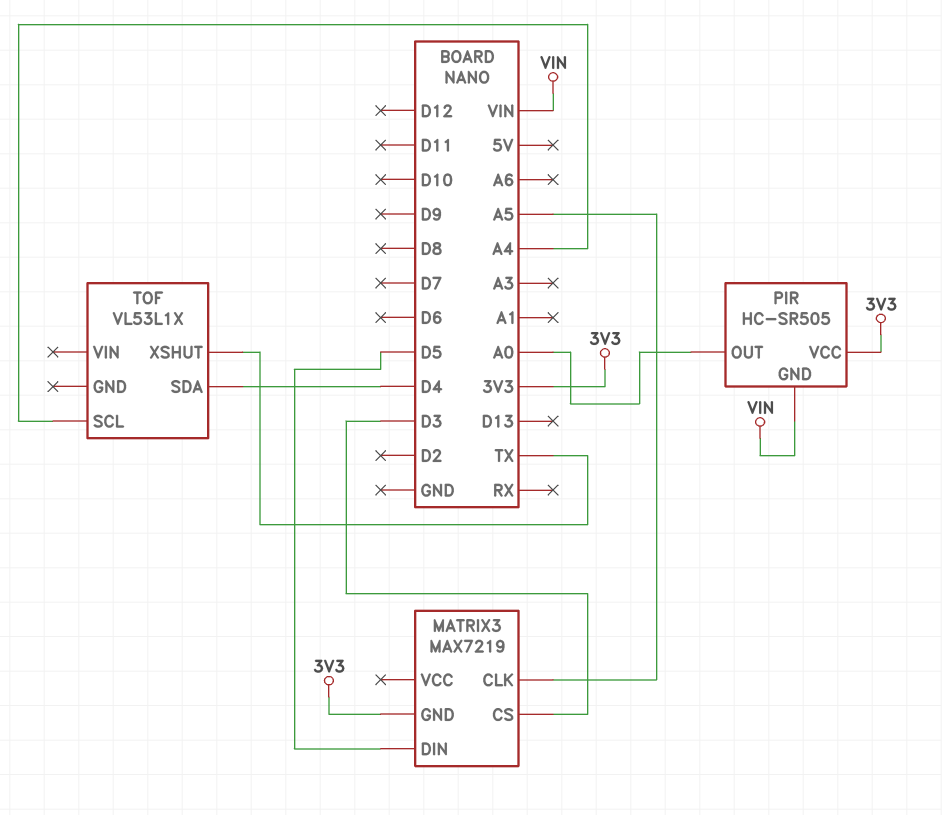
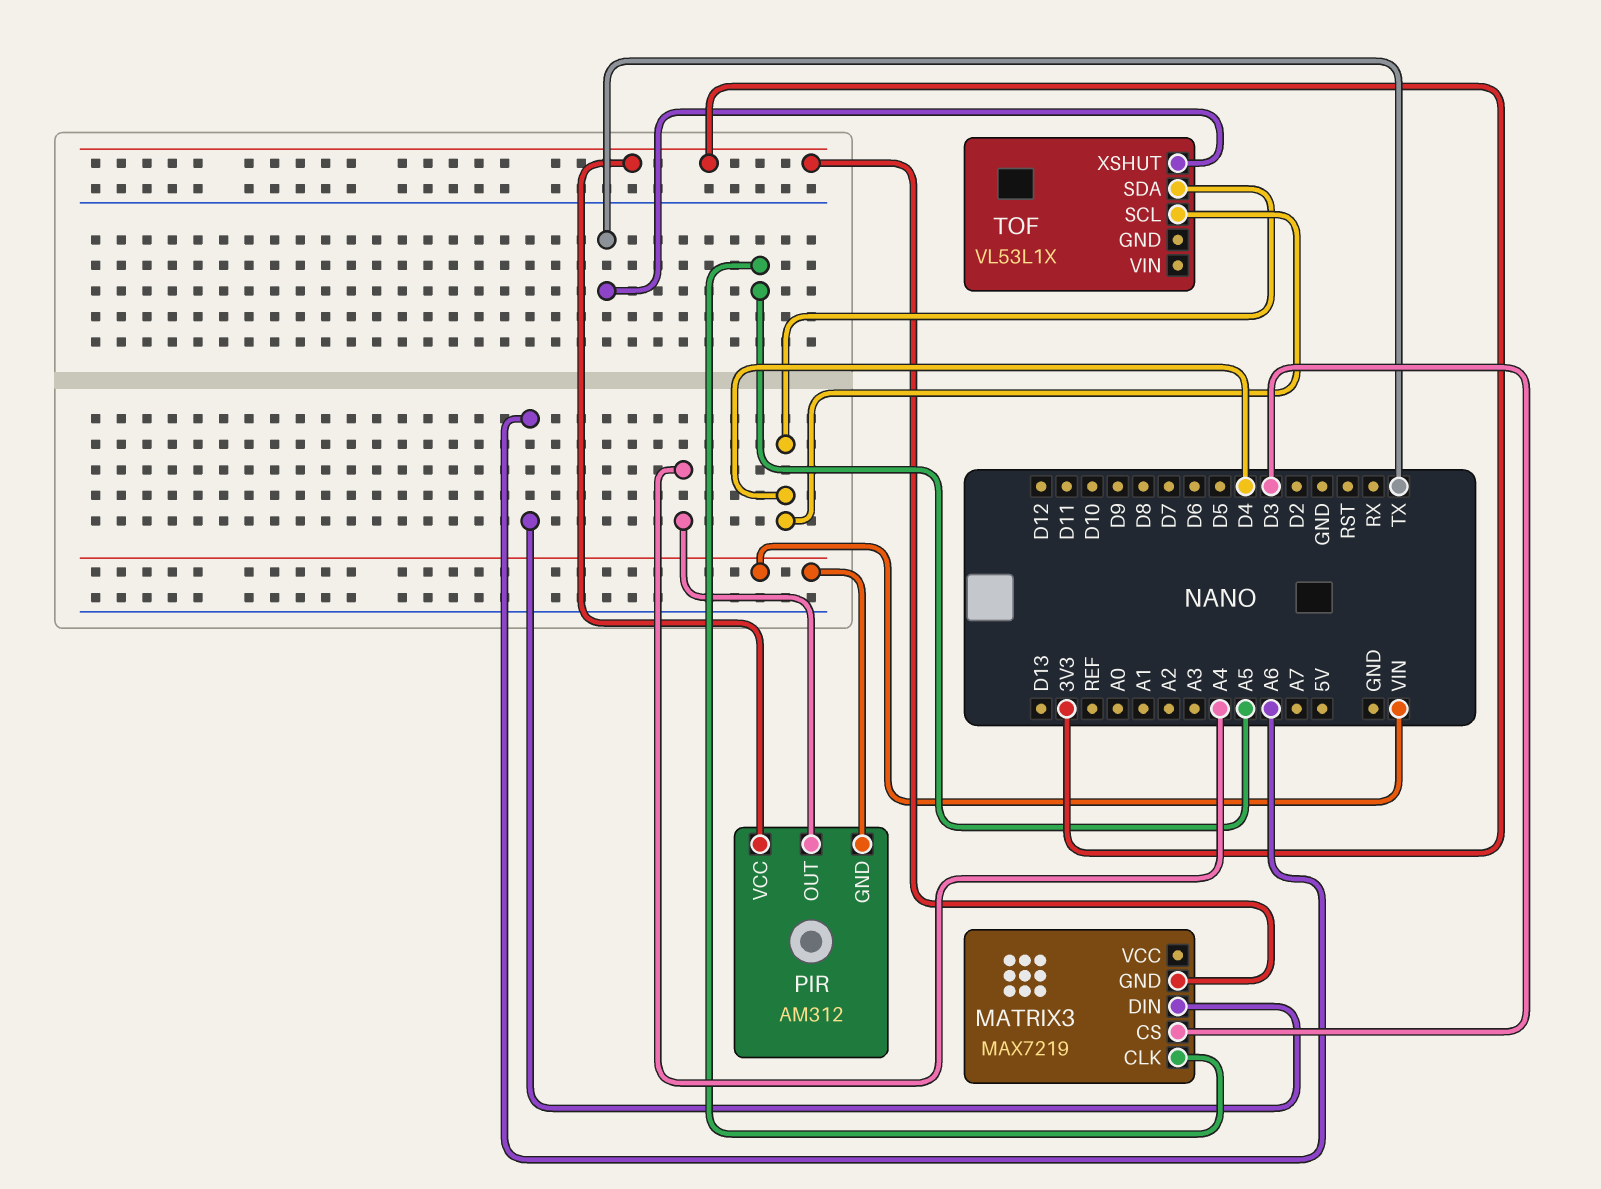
MATRIX3 pin DIN: D5 -> A6
PIR: HC-SR505 -> AM312
PIR pin OUT: A0 -> A4
TOF pin SCL: A4 -> D4

